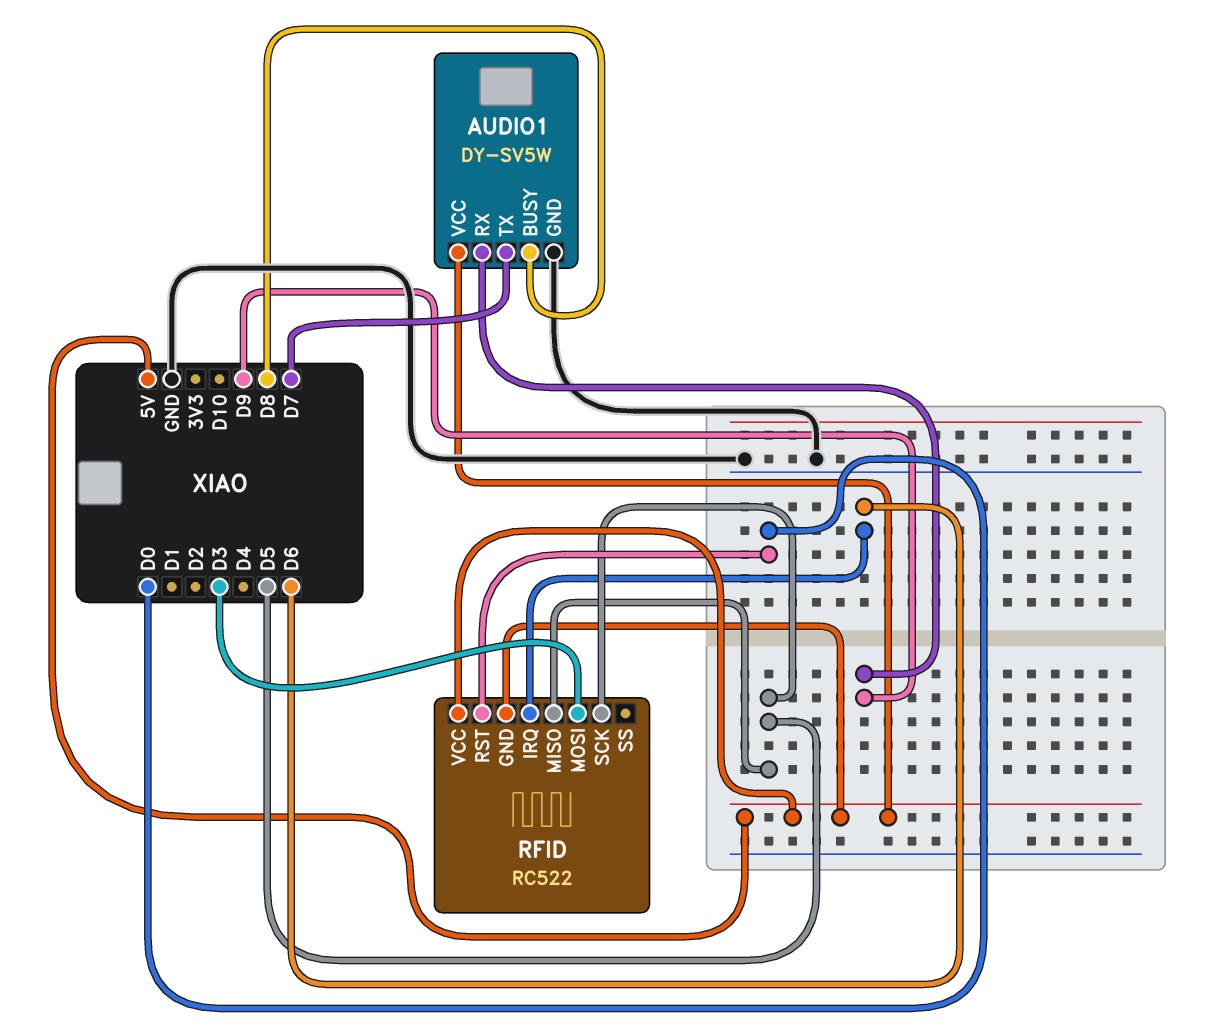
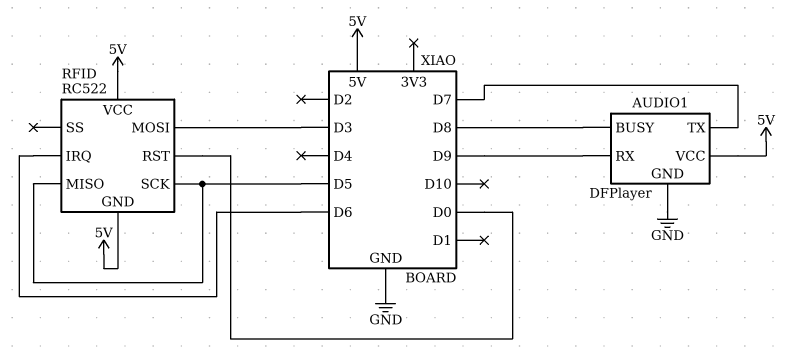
AUDIO1: DY-SV5W -> DFPlayer

